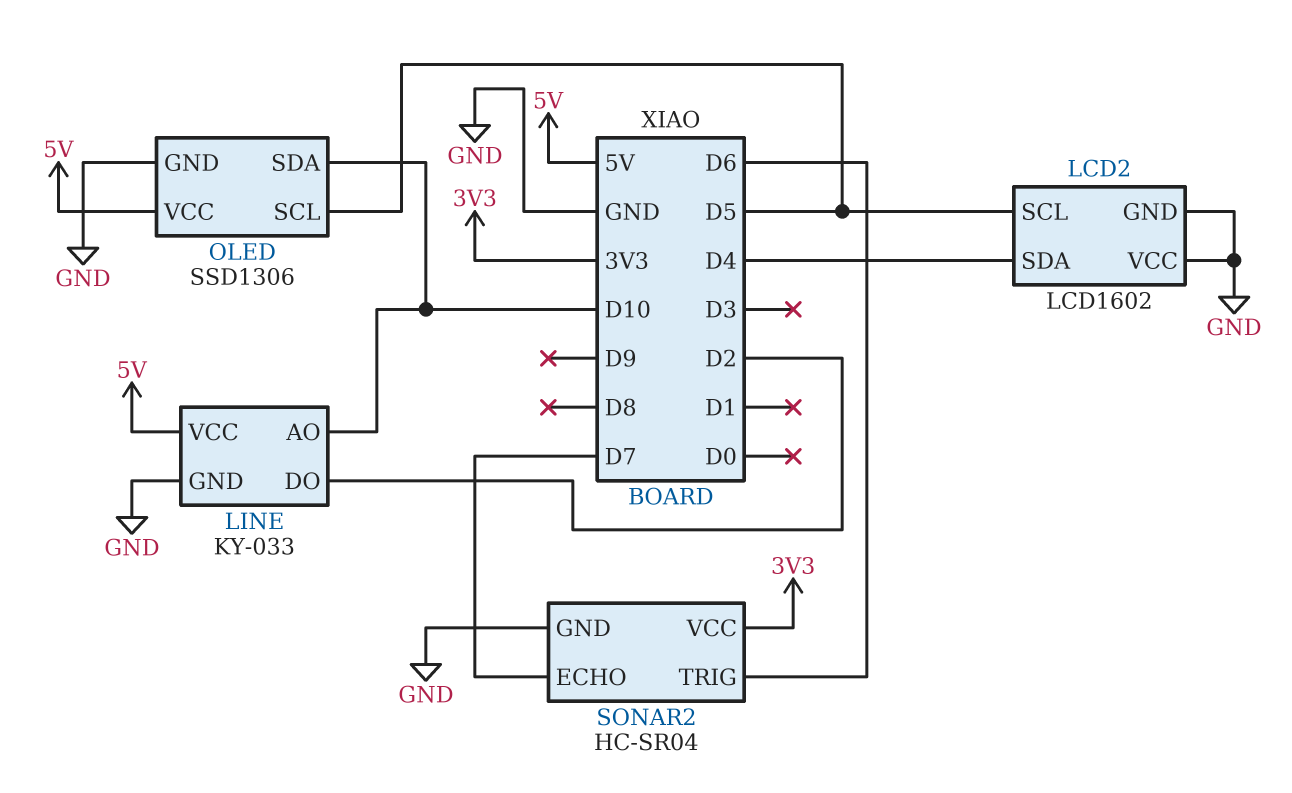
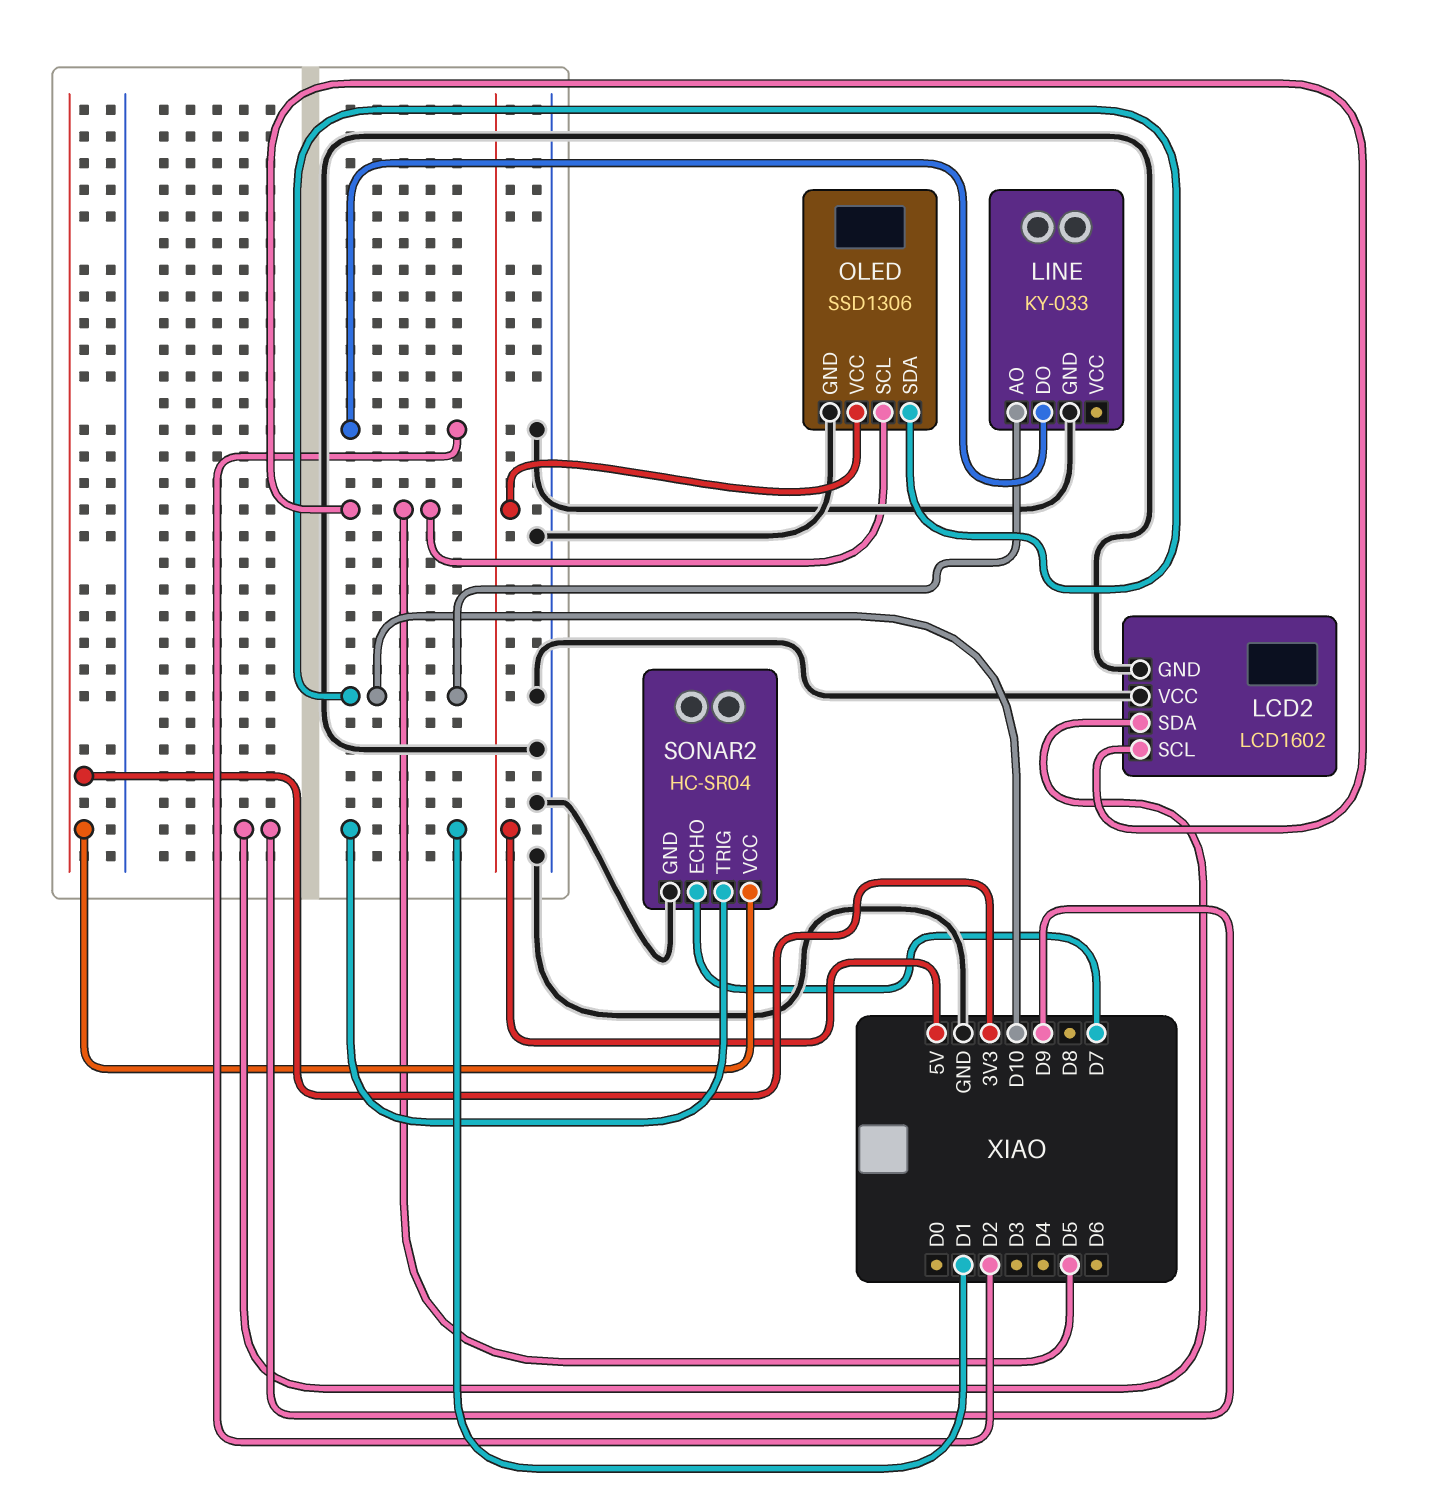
LCD2 pin SDA: D4 -> D9
LINE pin VCC: 5V -> none
SONAR2 pin TRIG: D6 -> D1

